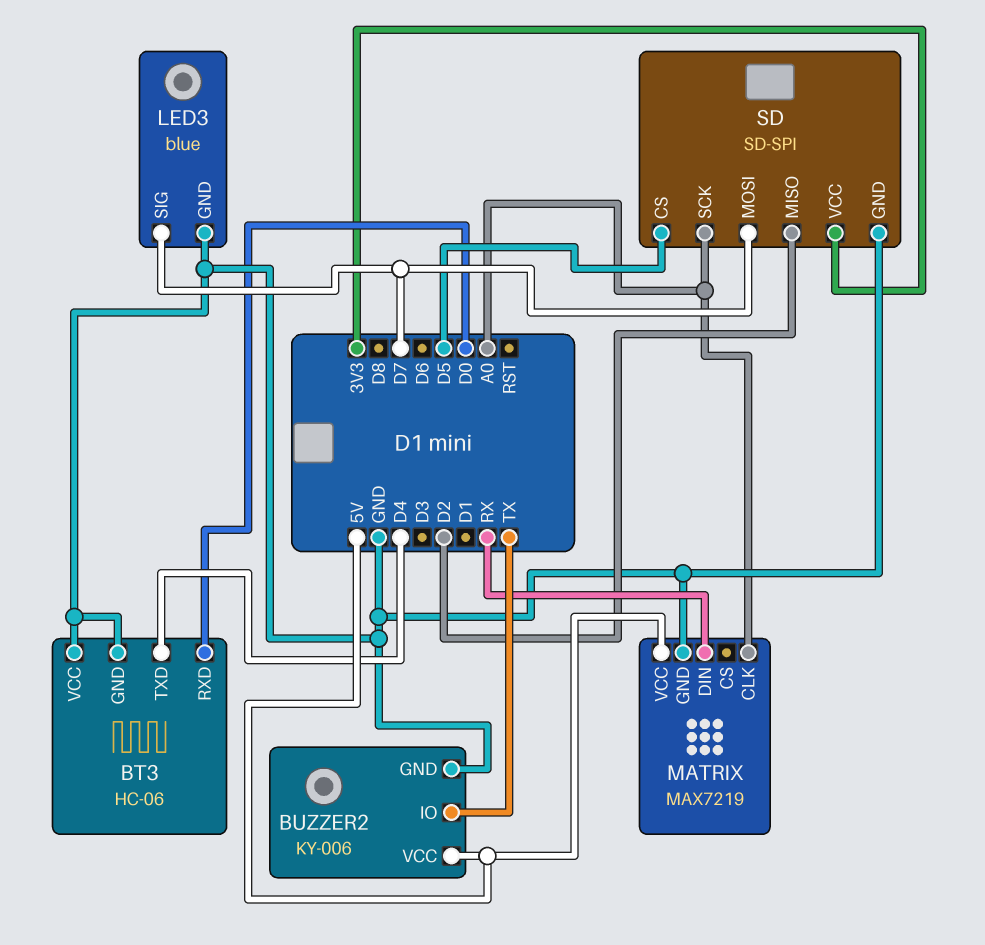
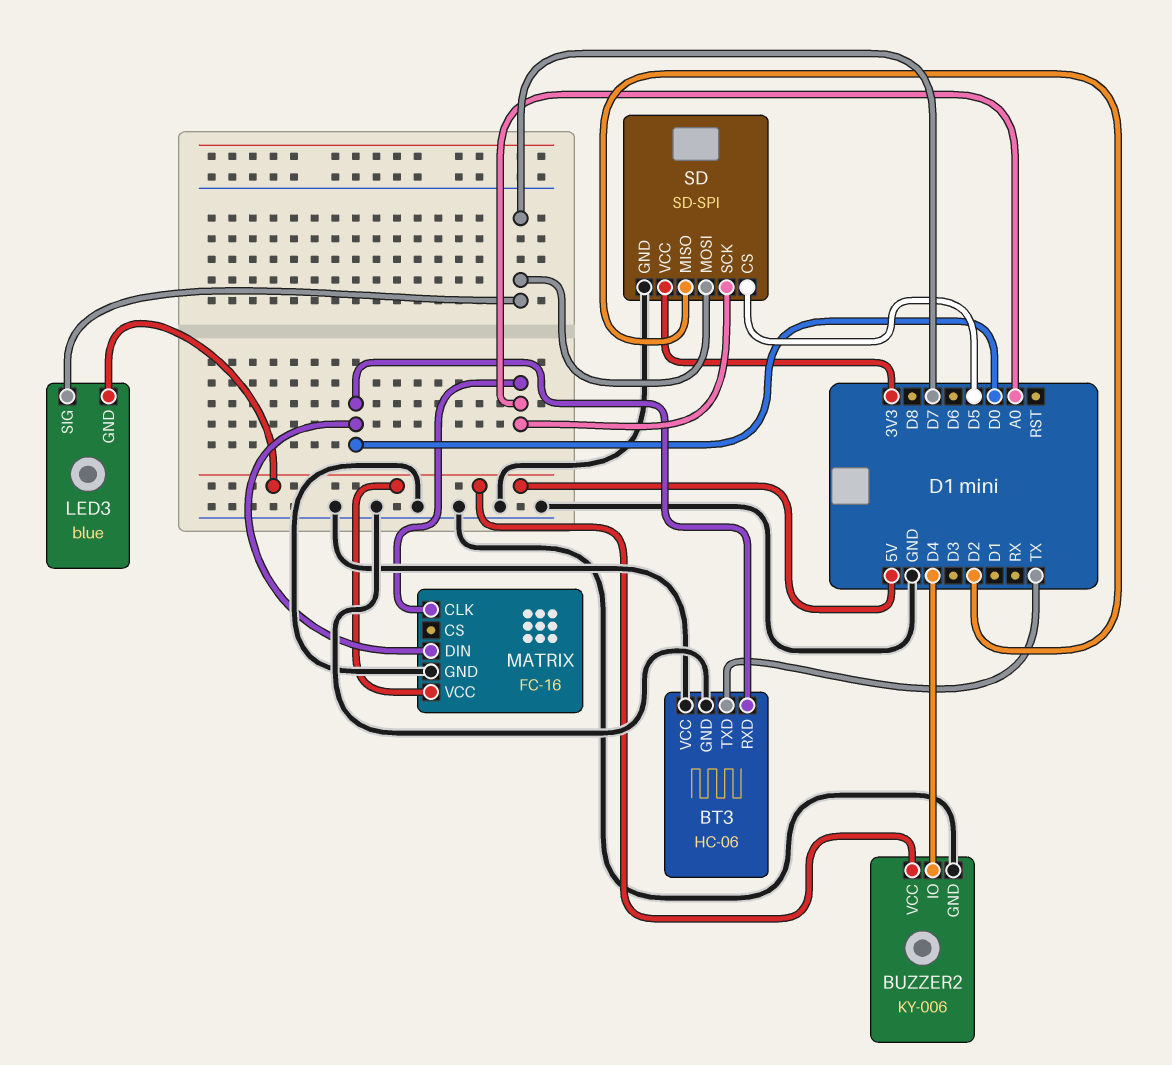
BT3 pin TXD: D4 -> TX
BUZZER2 pin IO: TX -> D4
LED3 pin GND: GND -> 5V
MATRIX: MAX7219 -> FC-16
MATRIX pin DIN: RX -> D0

